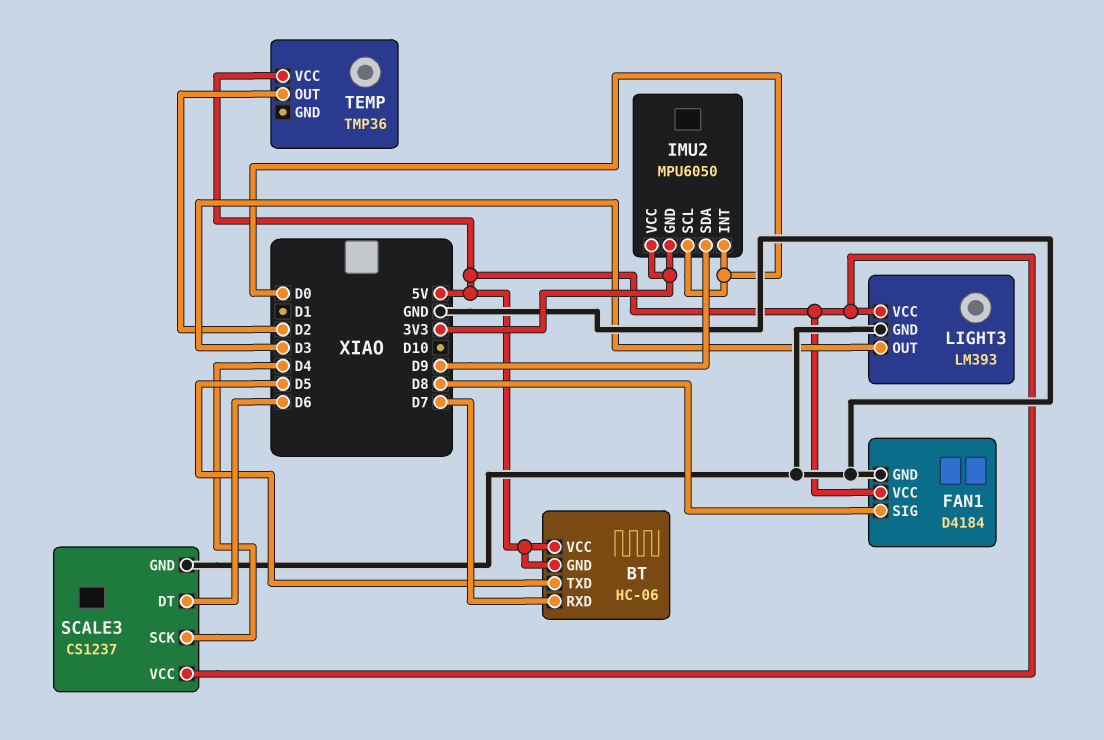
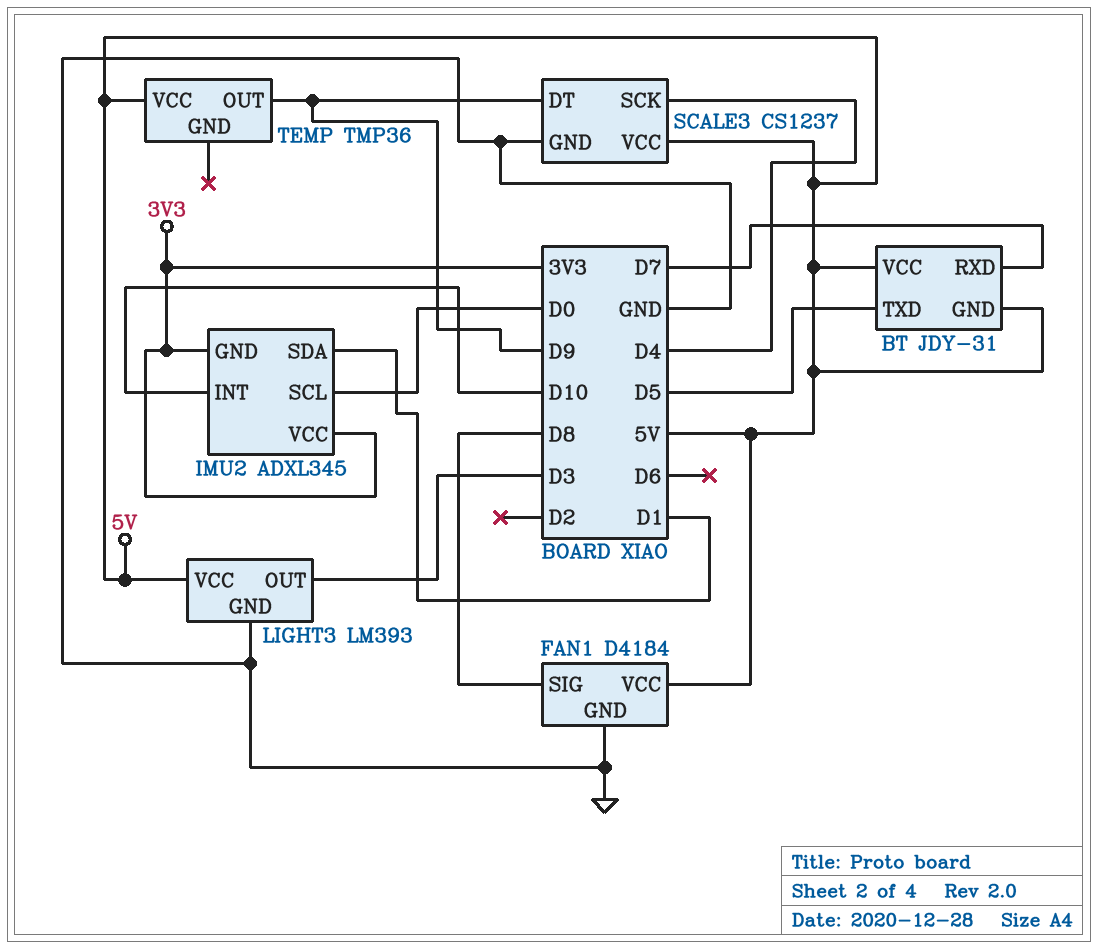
BT: HC-06 -> JDY-31
IMU2: MPU6050 -> ADXL345
IMU2 pin INT: D0 -> D10
IMU2 pin SDA: D9 -> D1
SCALE3 pin DT: D6 -> D9
TEMP pin OUT: D2 -> D9

